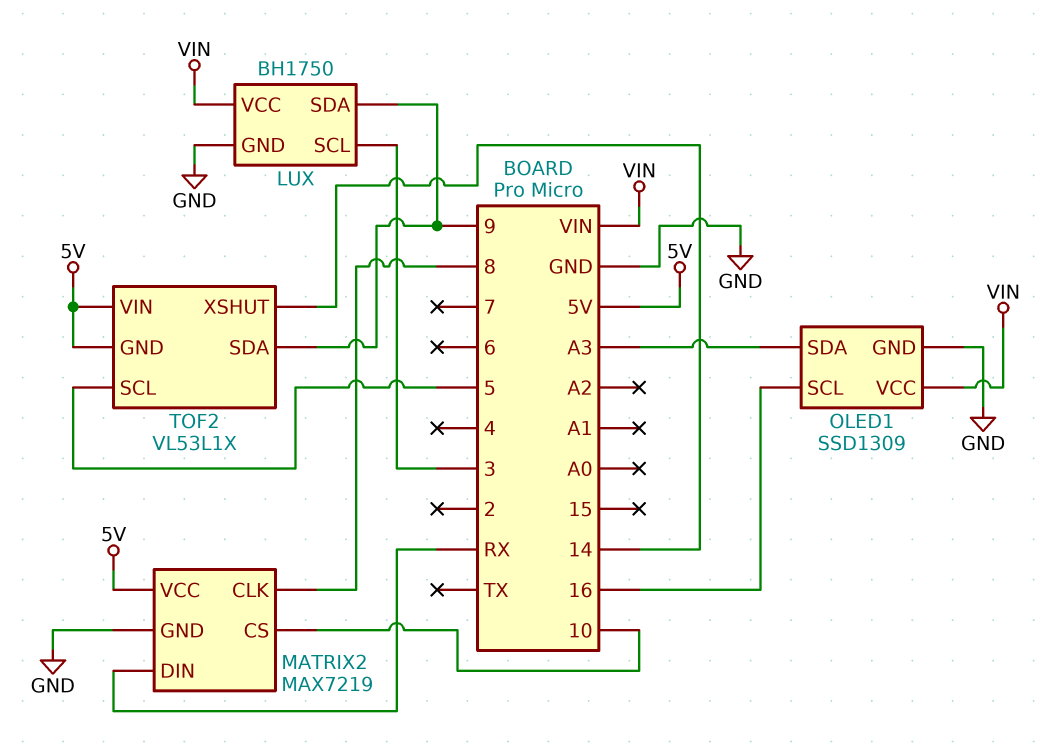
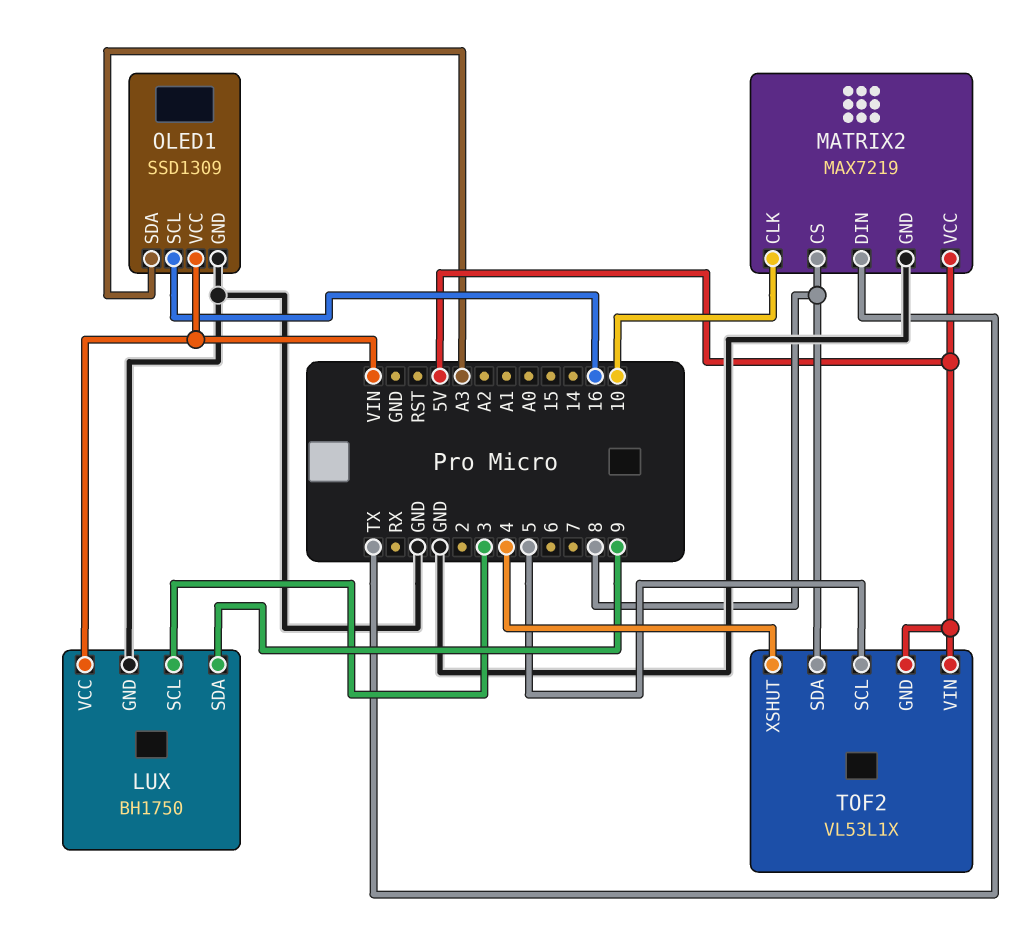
MATRIX2 pin CLK: 8 -> 10
MATRIX2 pin CS: 10 -> 8
MATRIX2 pin DIN: RX -> TX
TOF2 pin SDA: 9 -> 8
TOF2 pin XSHUT: 14 -> 4

